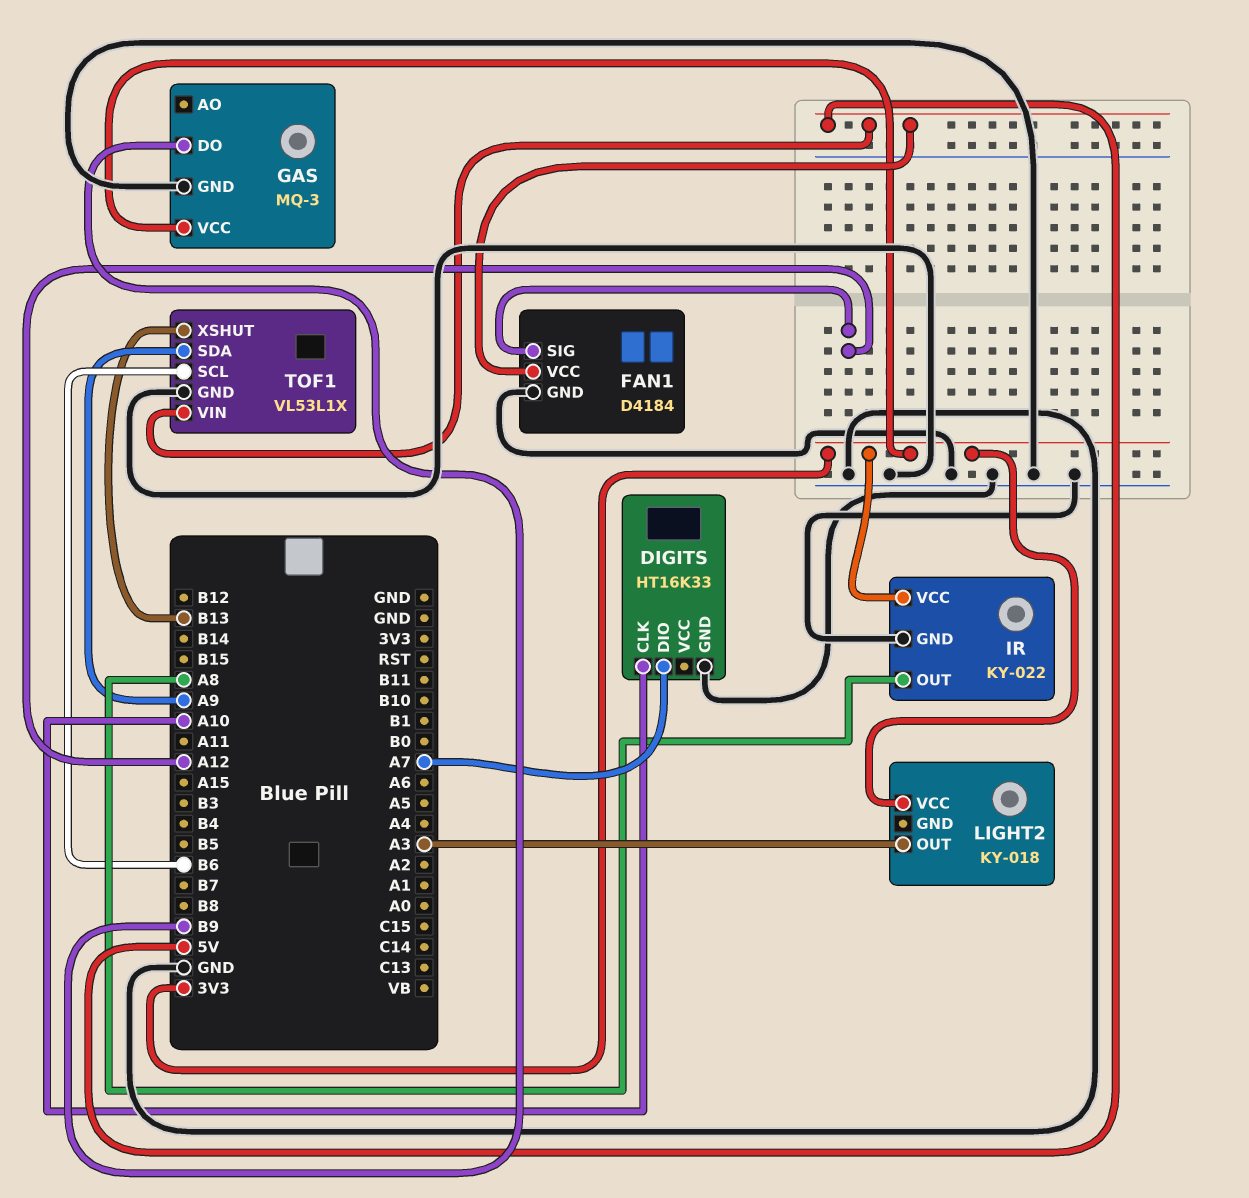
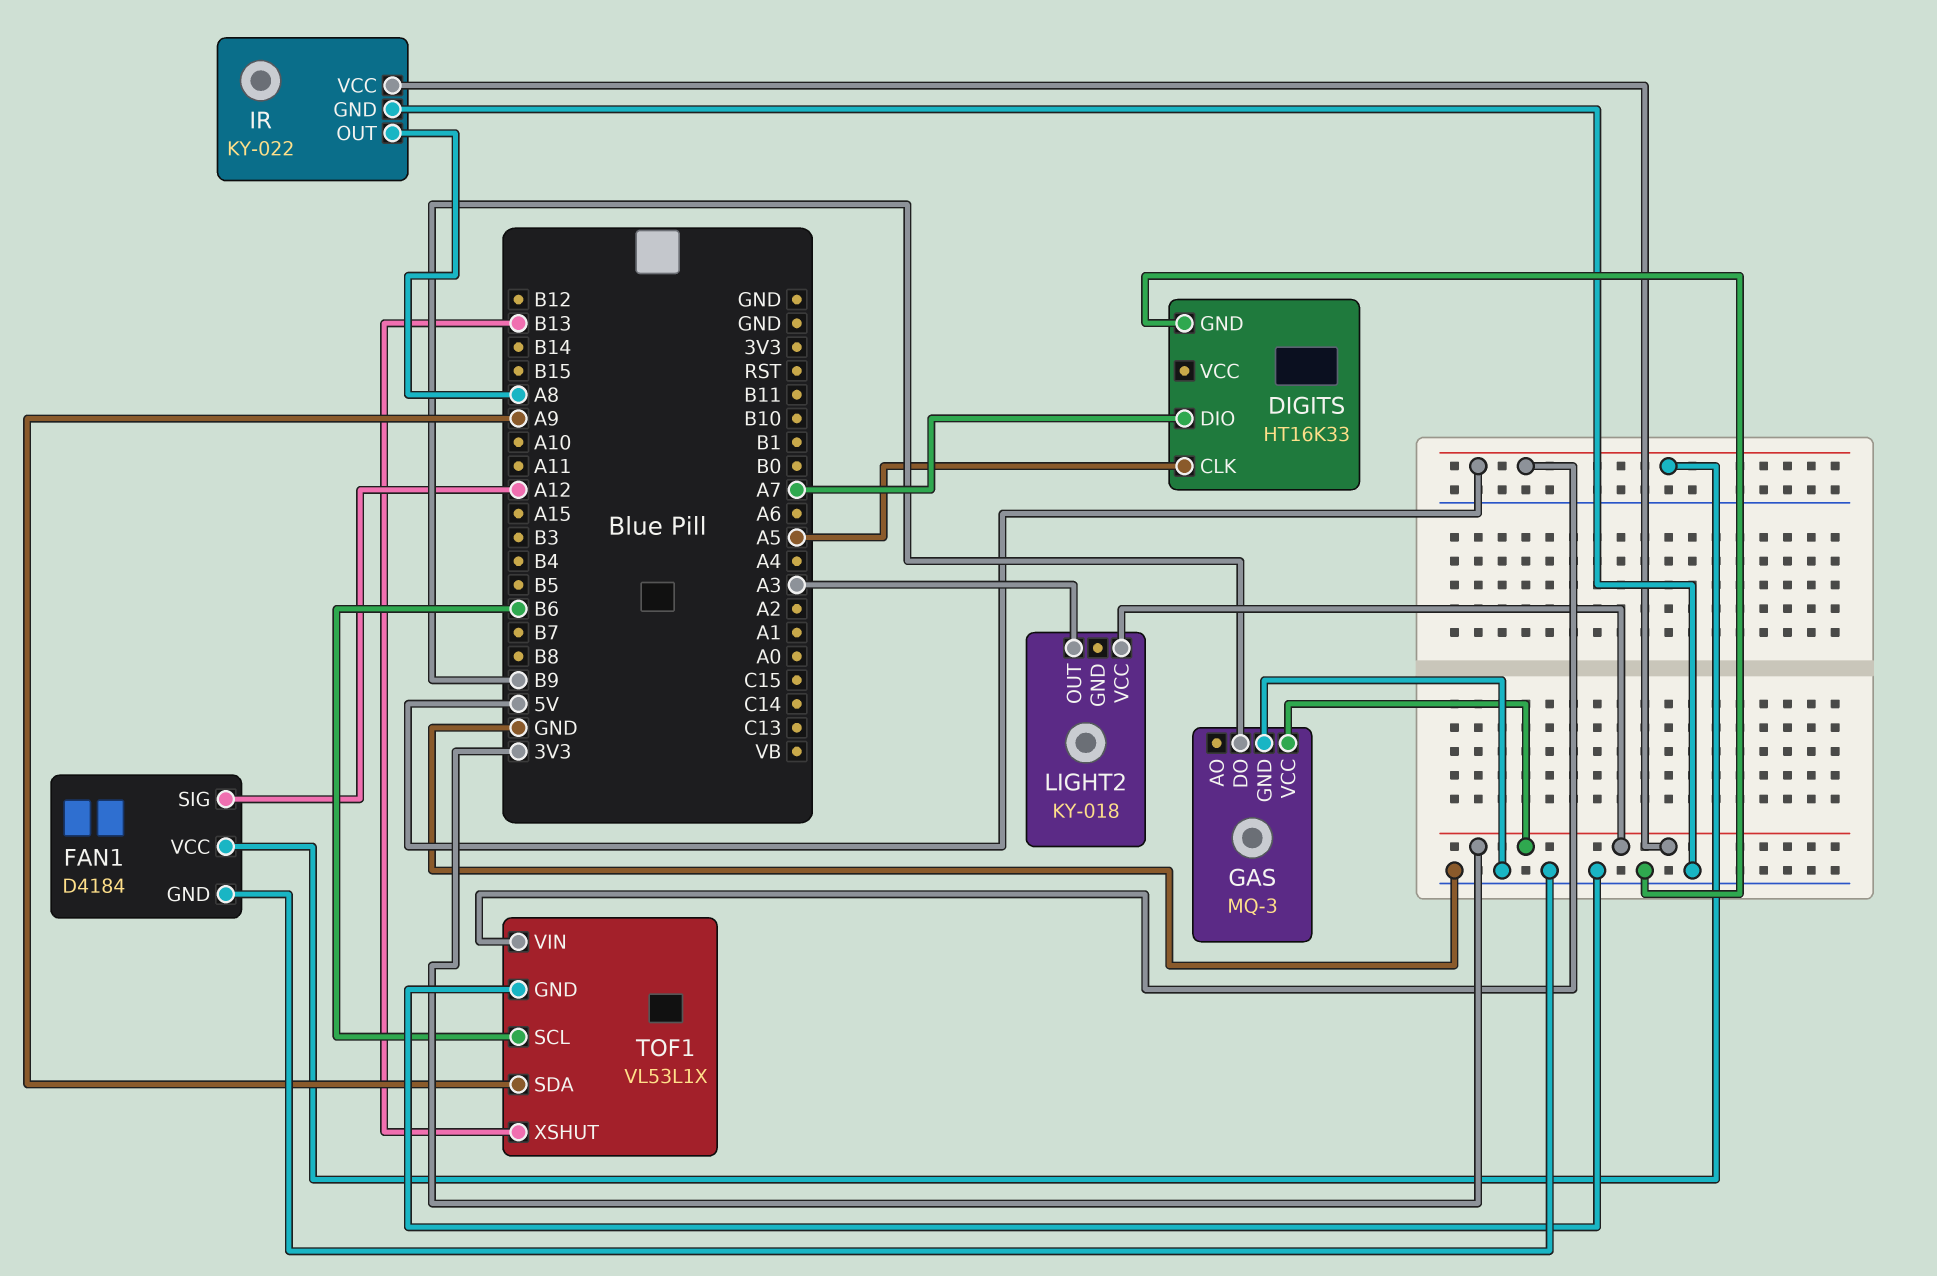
DIGITS pin CLK: A10 -> A5

